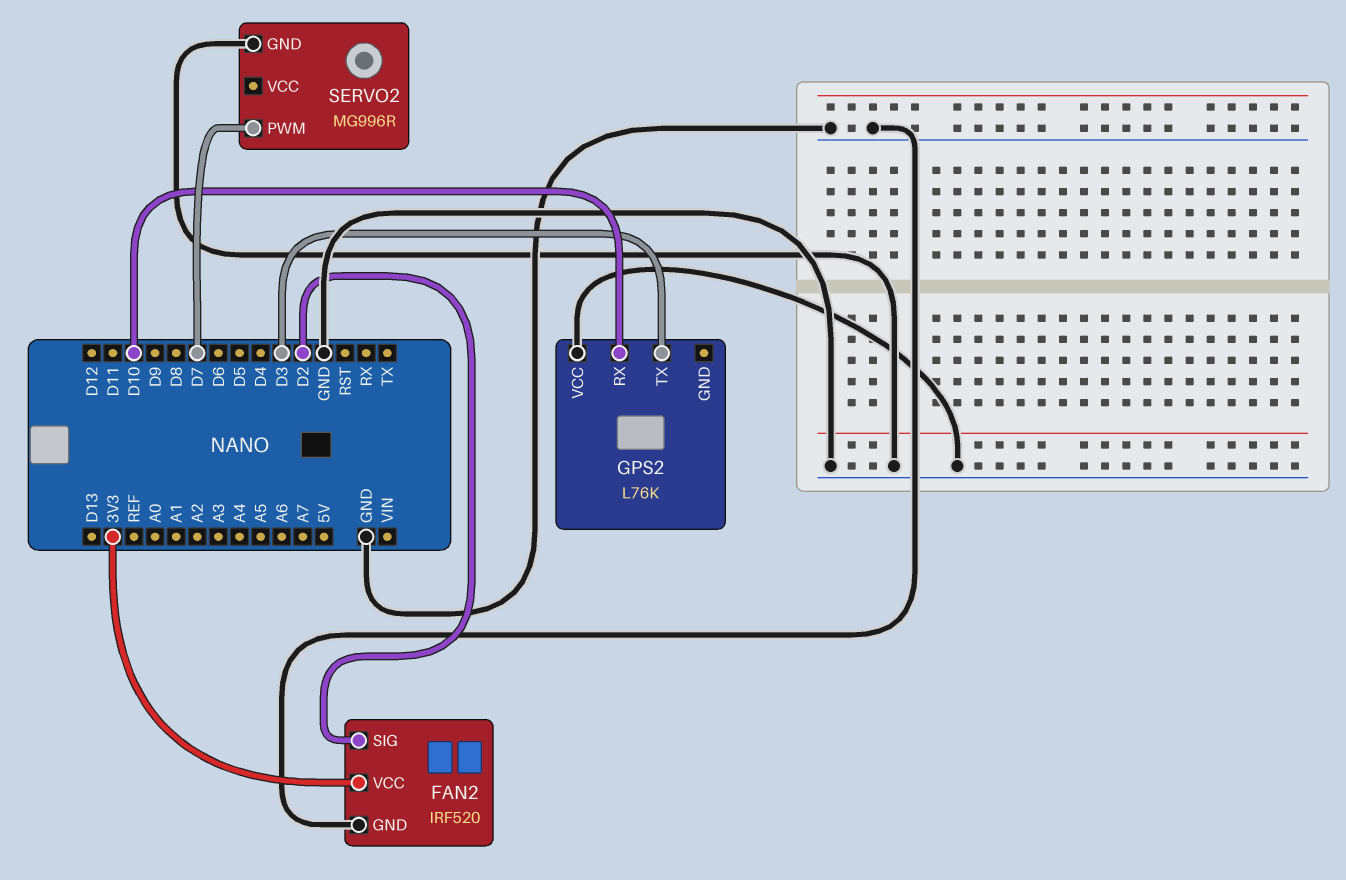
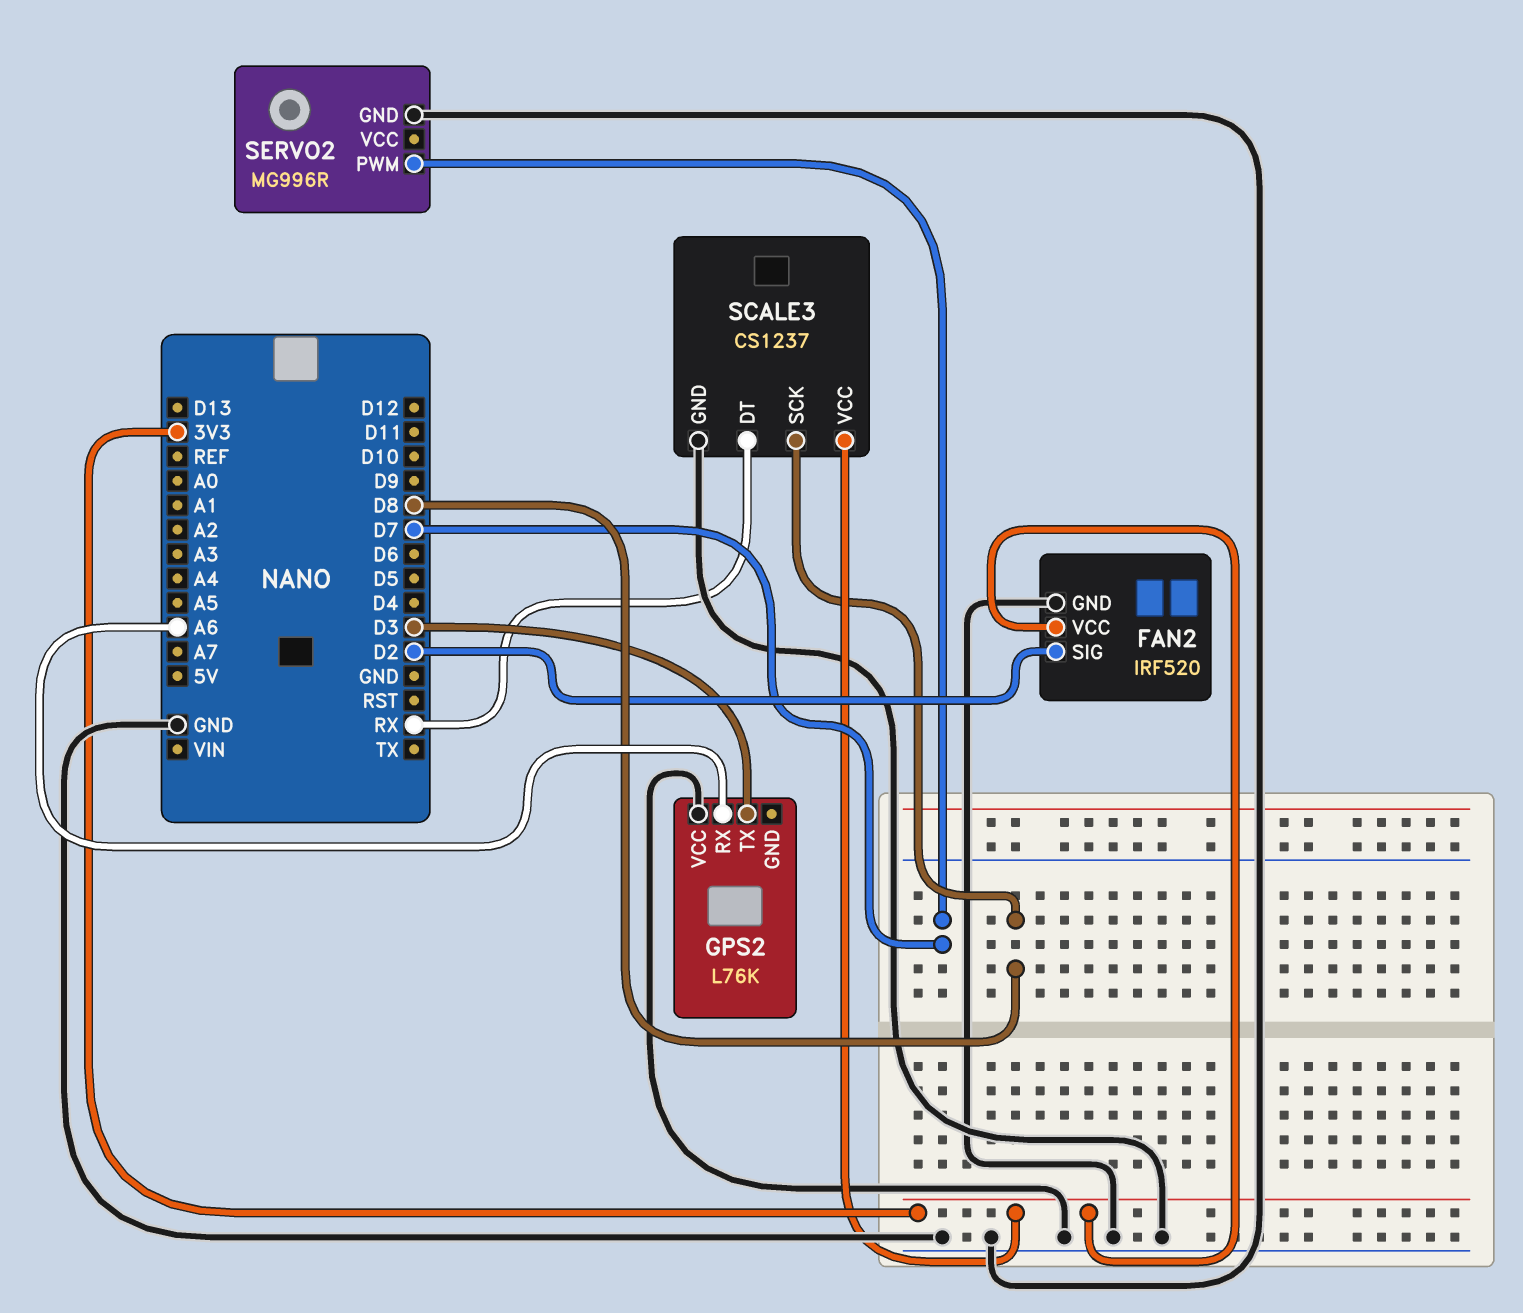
GPS2 pin RX: D10 -> A6
SCALE3: none -> CS1237
SCALE3 pin DT: none -> RX
SCALE3 pin GND: none -> GND
SCALE3 pin SCK: none -> D8
SCALE3 pin VCC: none -> 3V3

